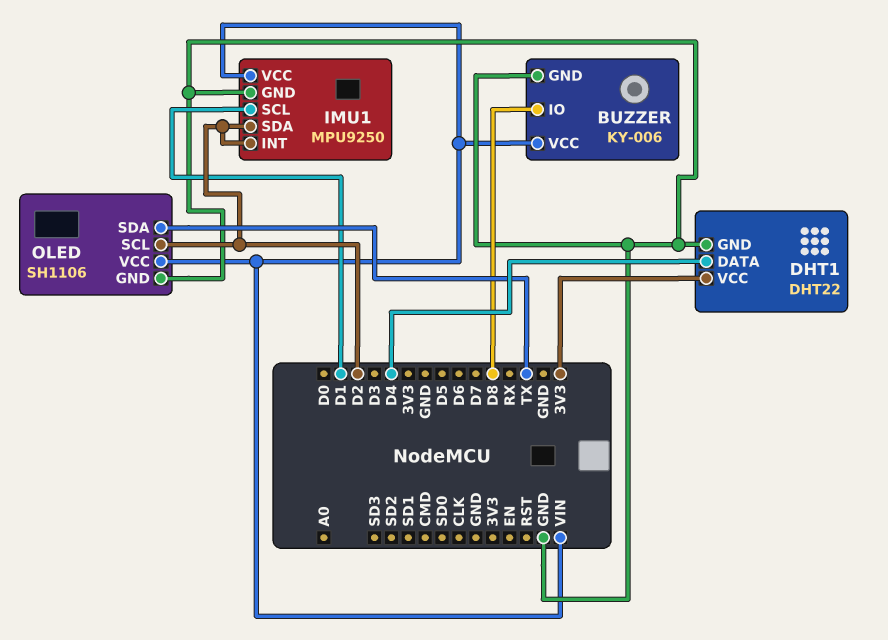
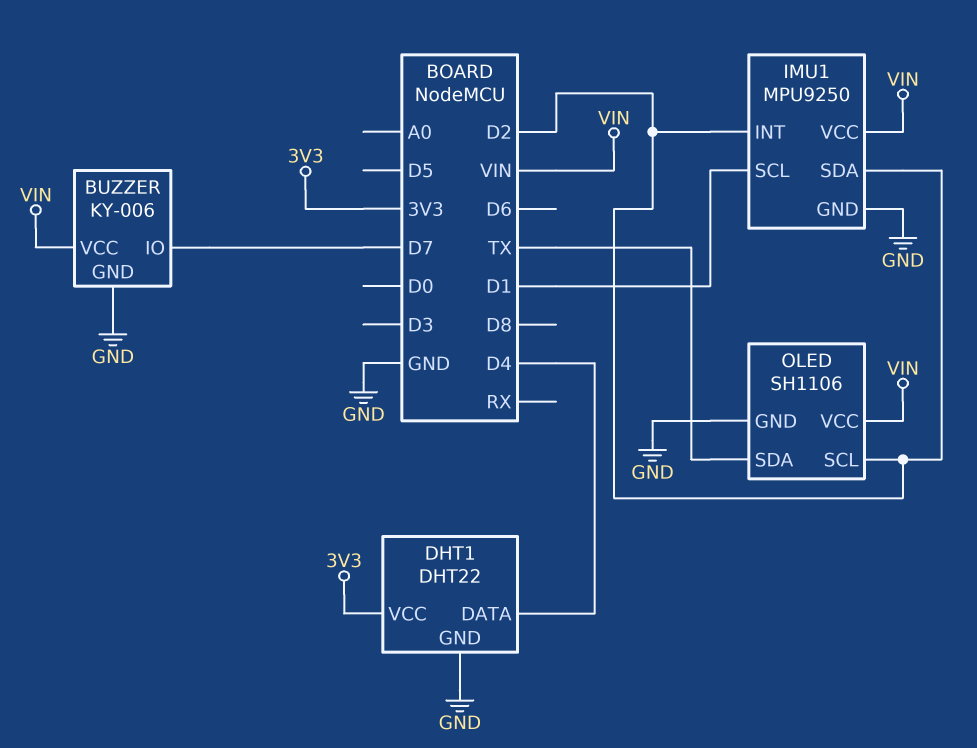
BUZZER pin IO: D8 -> D7

